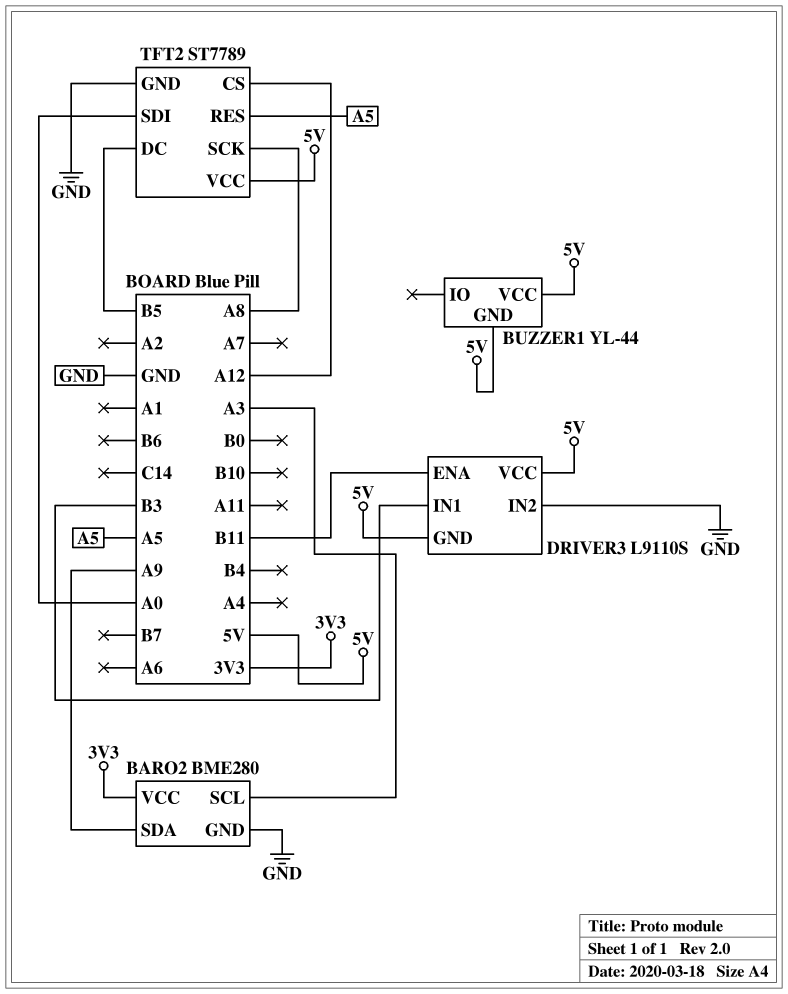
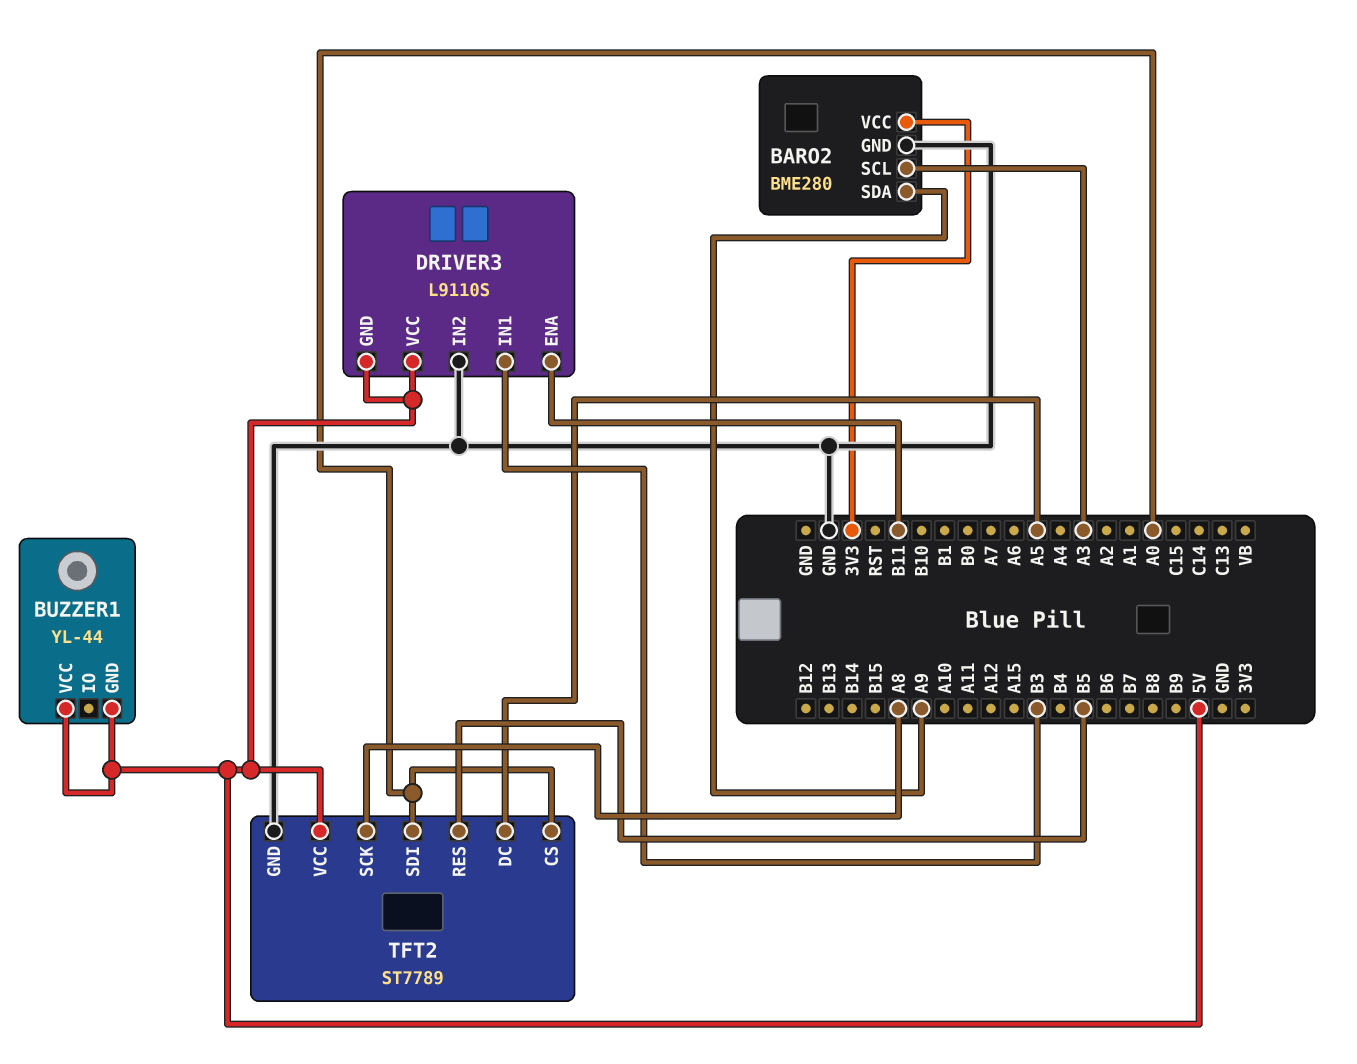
TFT2 pin CS: A12 -> A0
TFT2 pin DC: B5 -> A5
TFT2 pin RES: A5 -> B5

